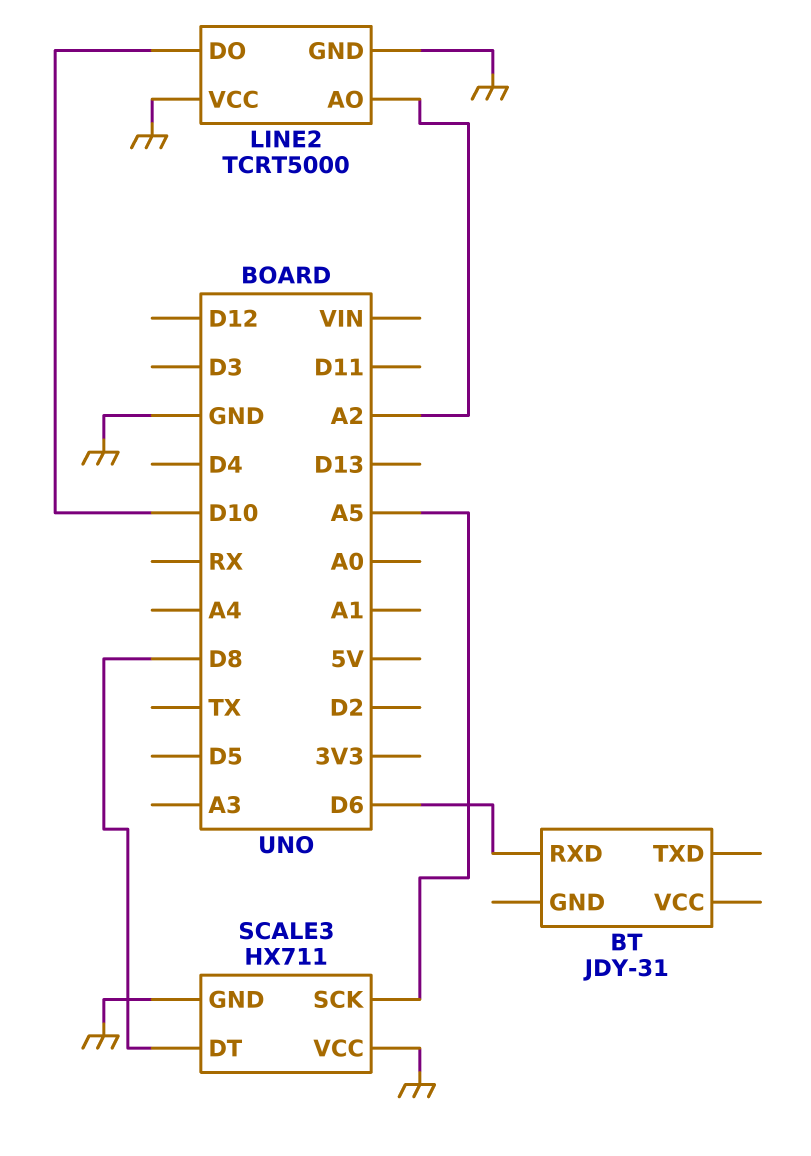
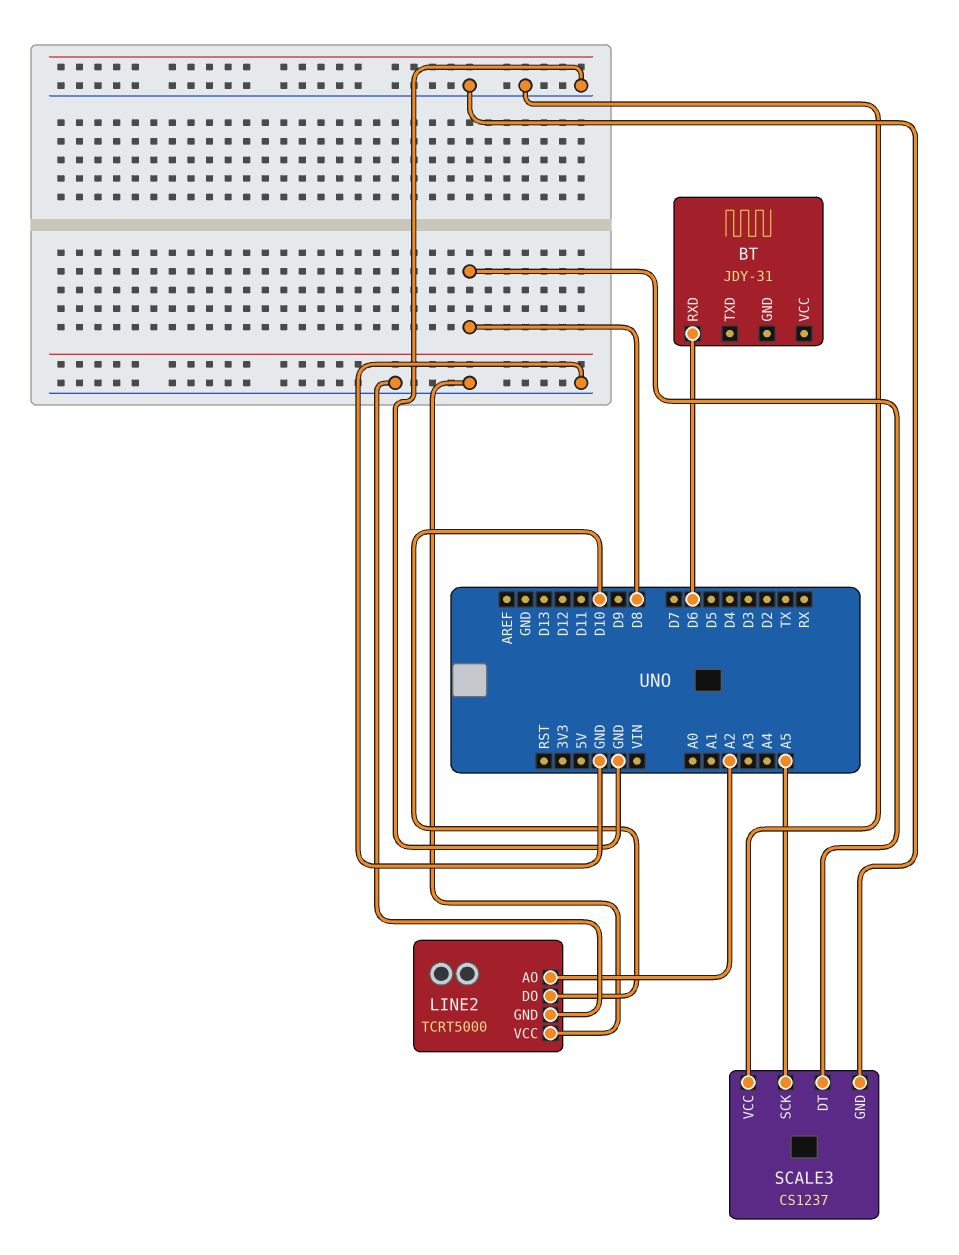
SCALE3: HX711 -> CS1237

